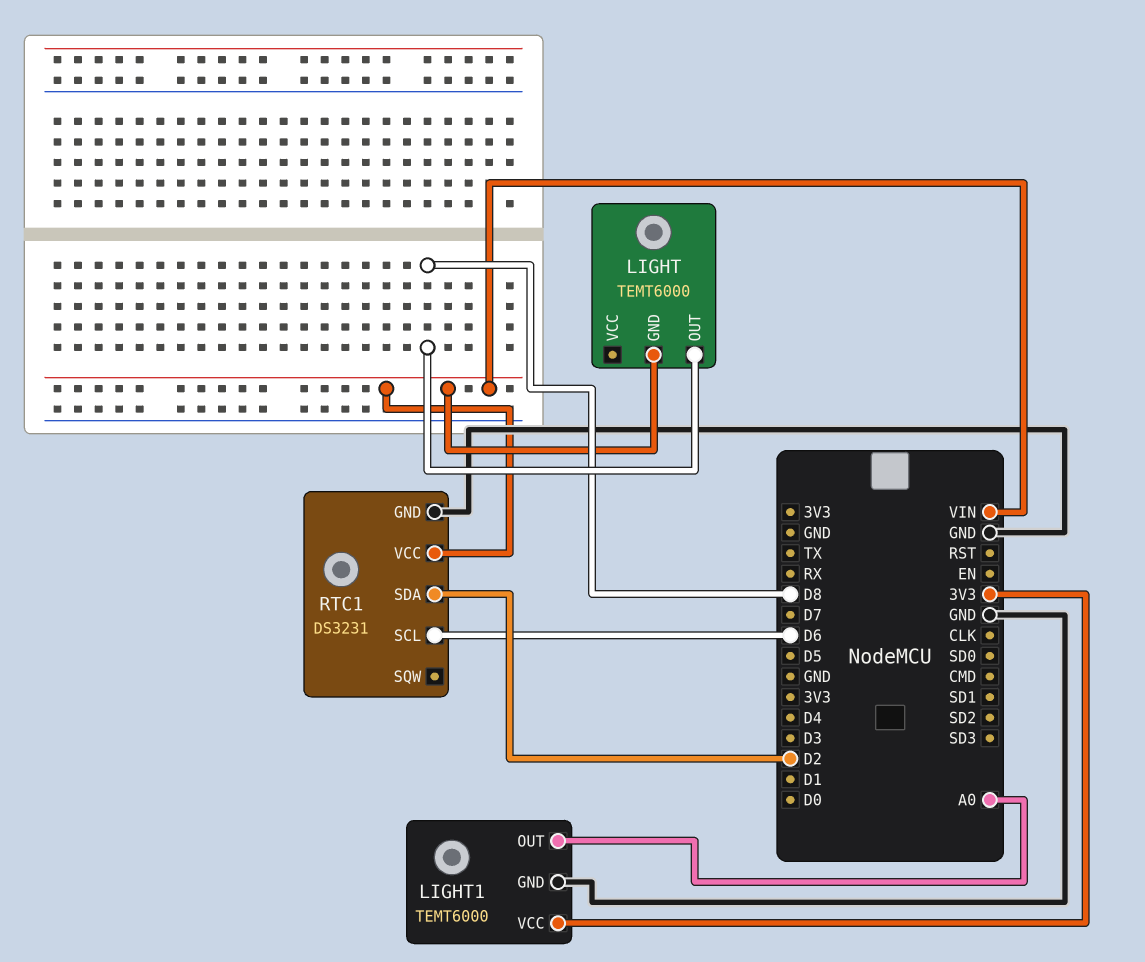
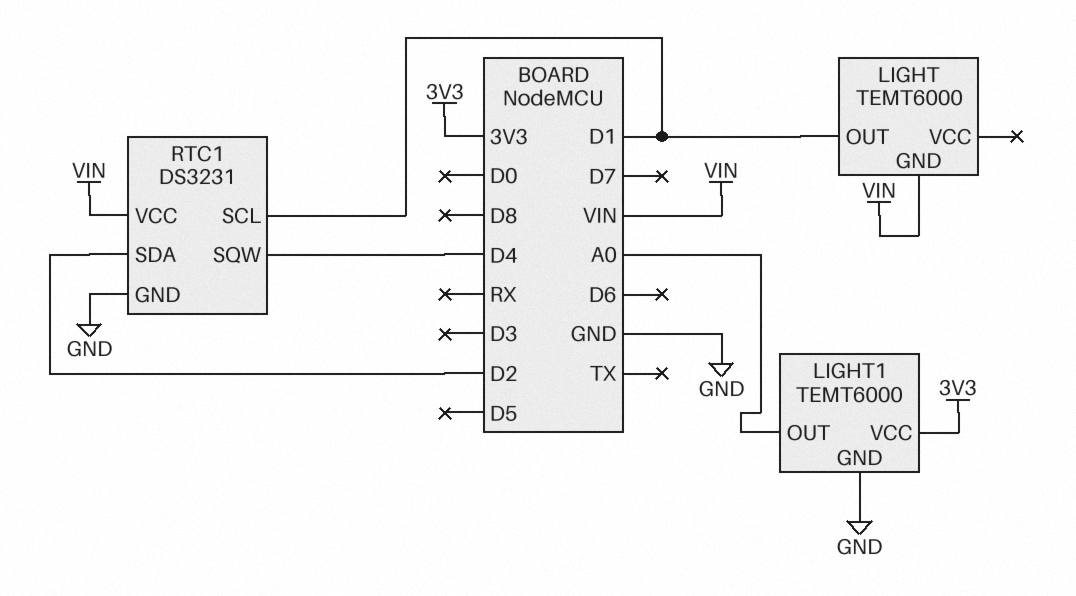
LIGHT pin OUT: D8 -> D1
RTC1 pin SCL: D6 -> D1
RTC1 pin SQW: none -> D4

